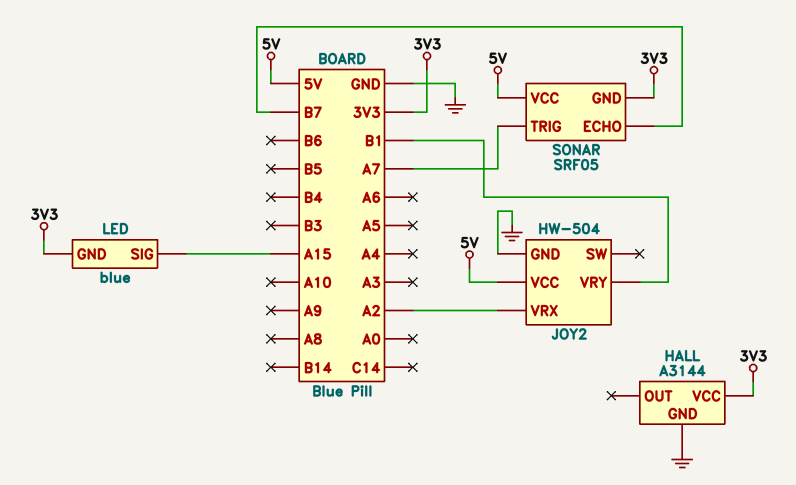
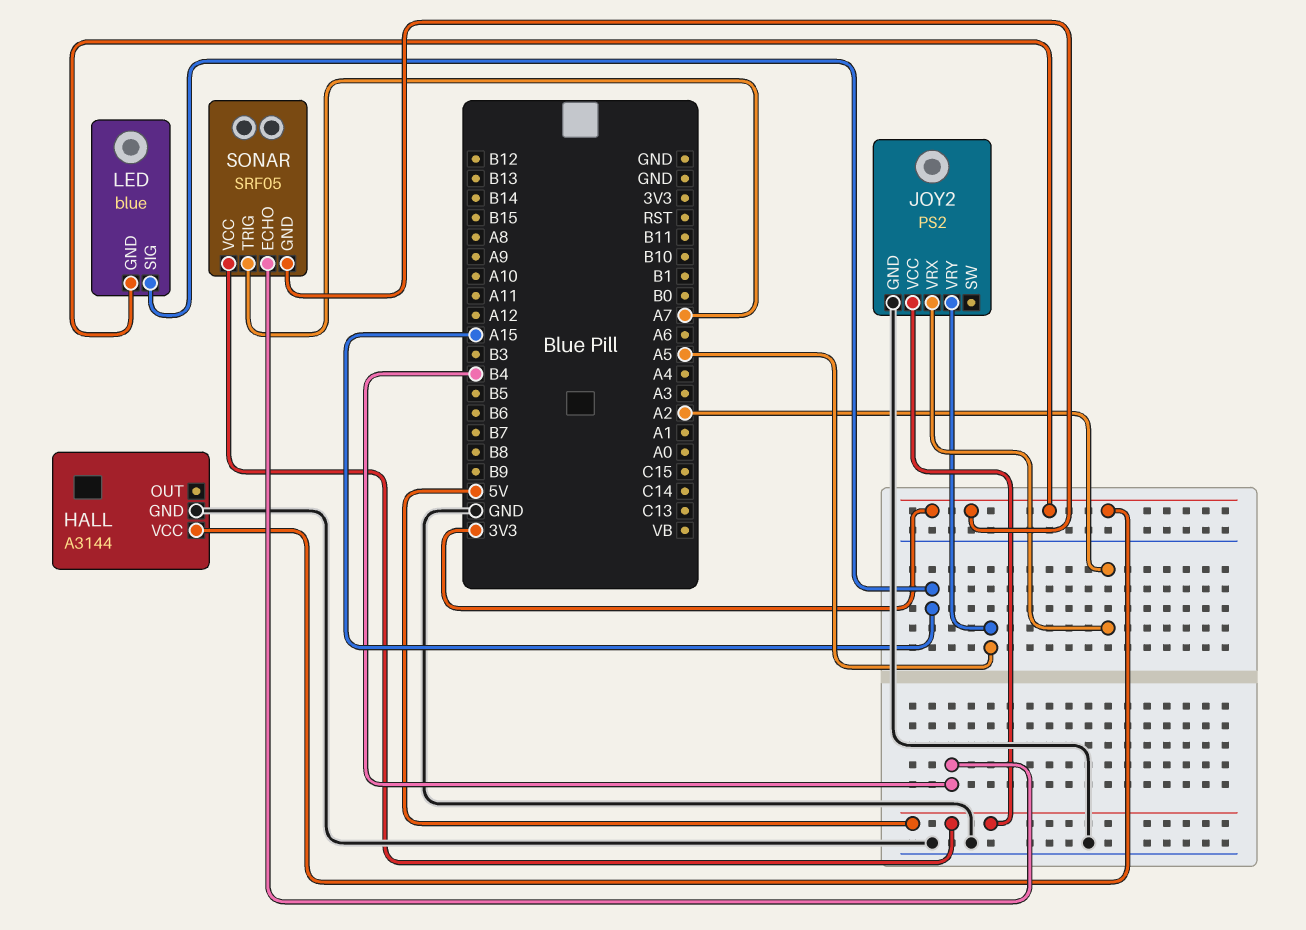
JOY2: HW-504 -> PS2
JOY2 pin VRY: B1 -> A5
SONAR pin ECHO: B7 -> B4

